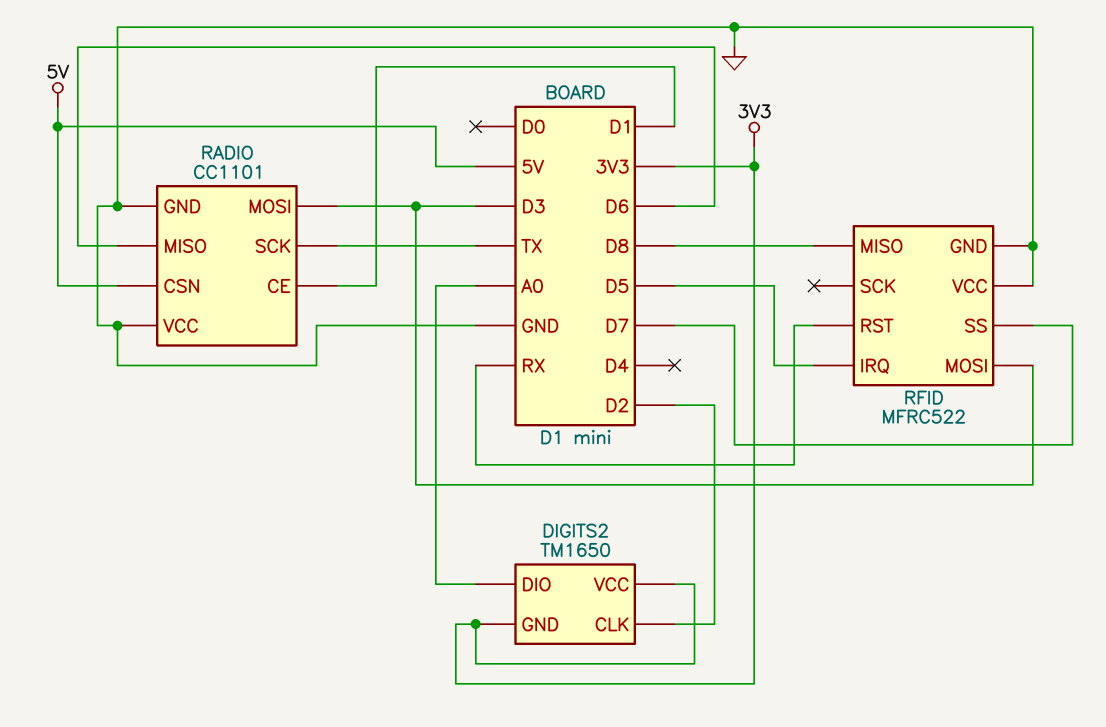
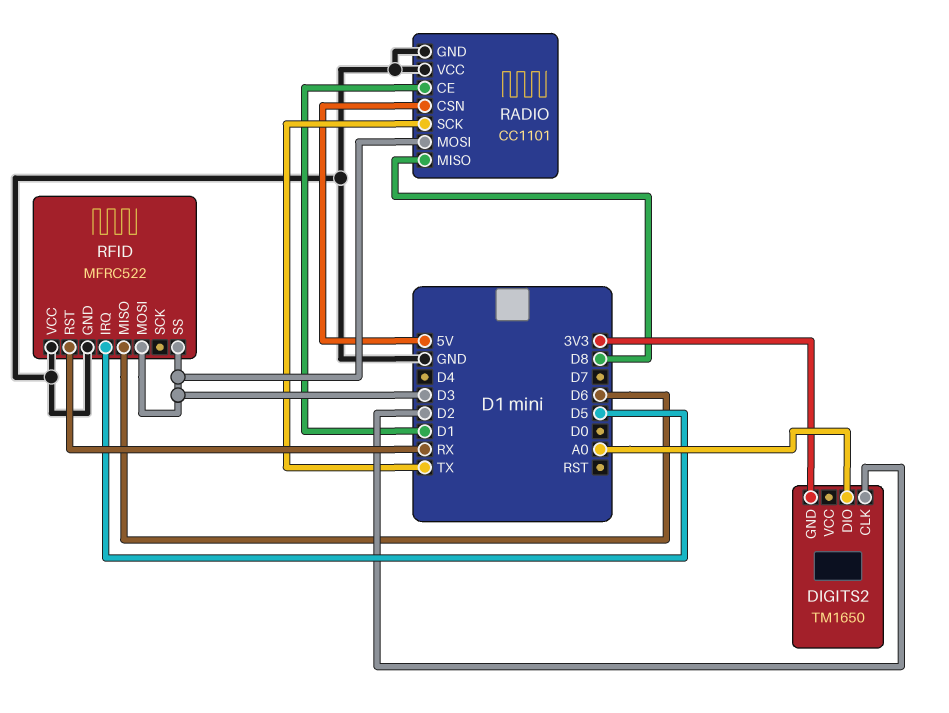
DIGITS2 pin VCC: 3V3 -> none
RADIO pin MISO: D6 -> D8
RFID pin MISO: D8 -> D6
RFID pin SS: D7 -> D3

